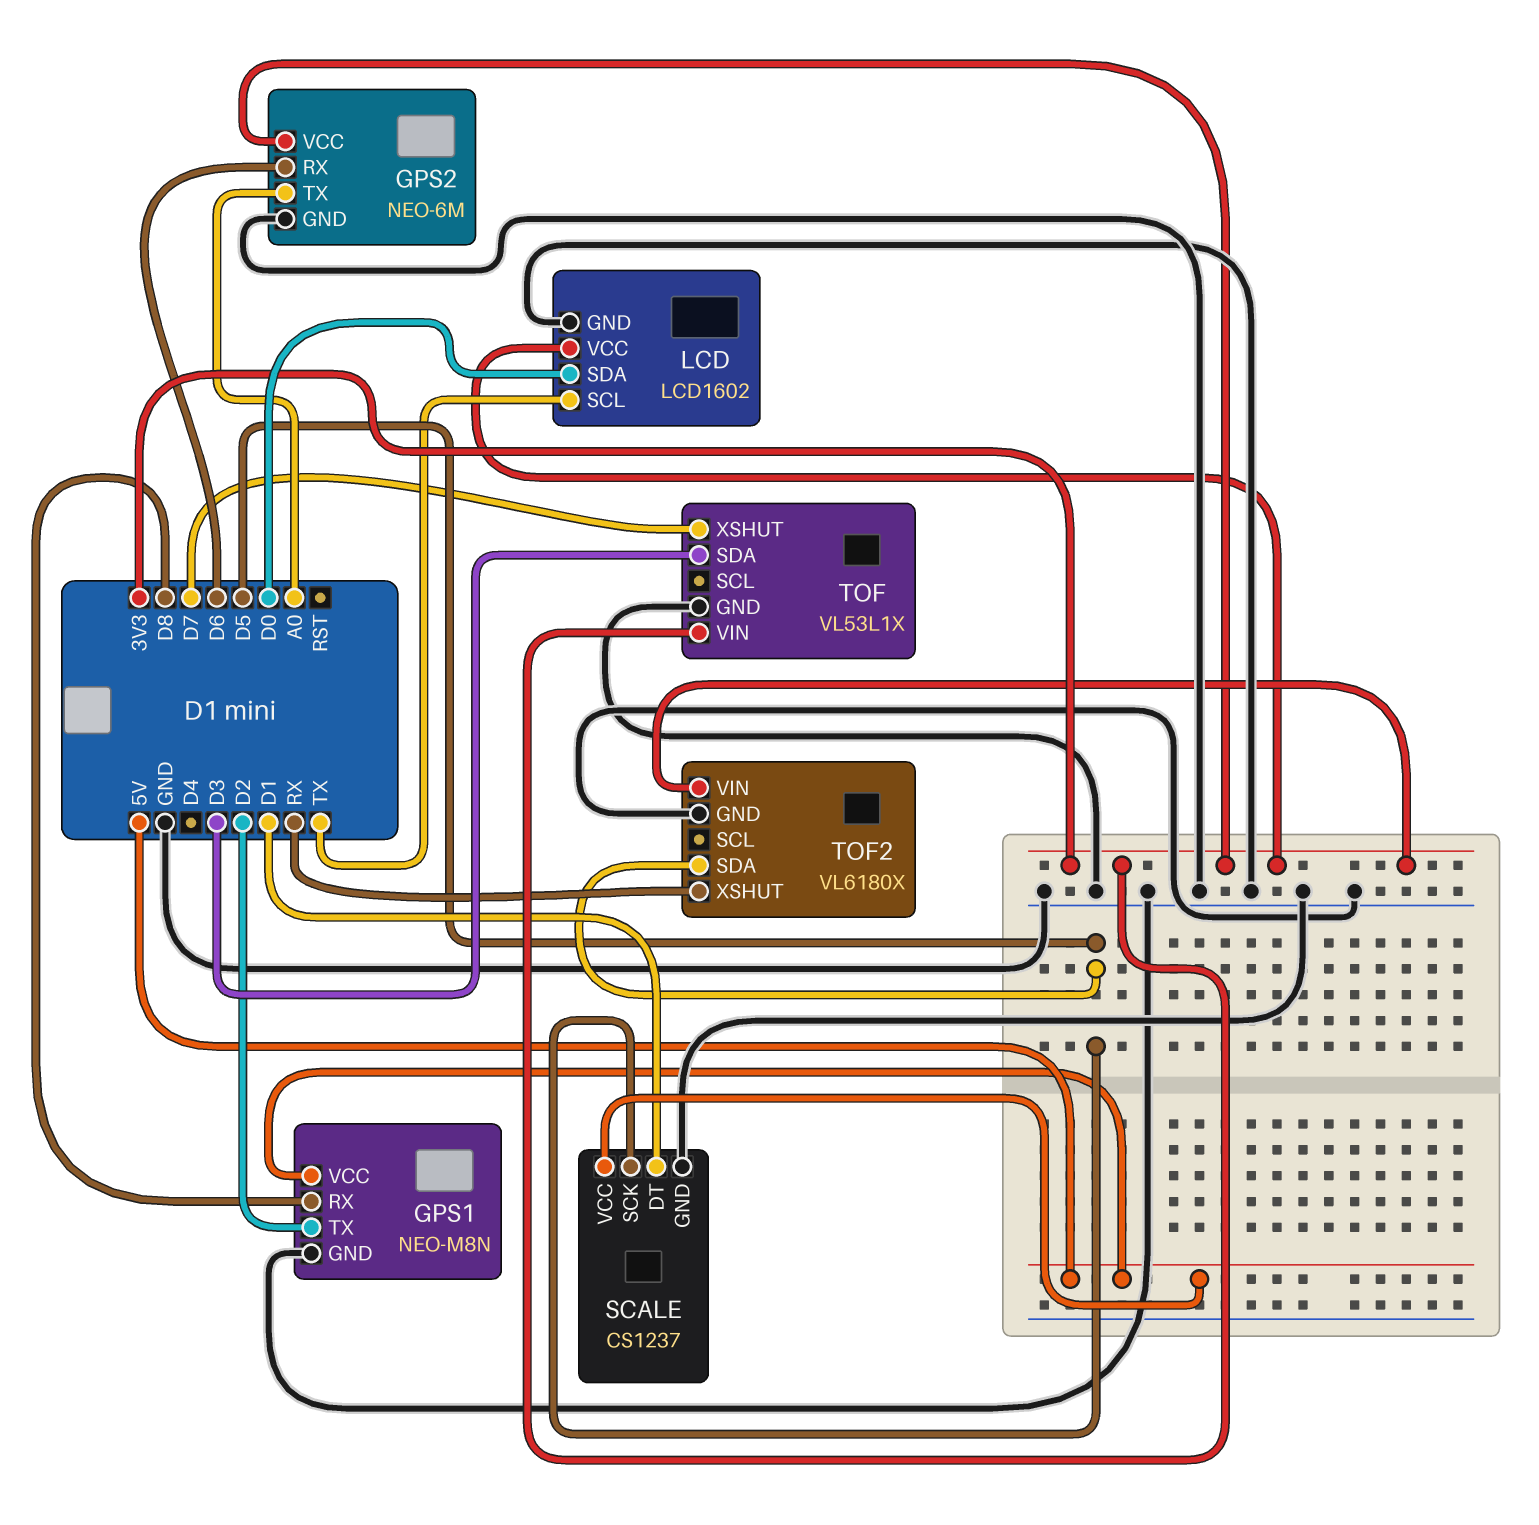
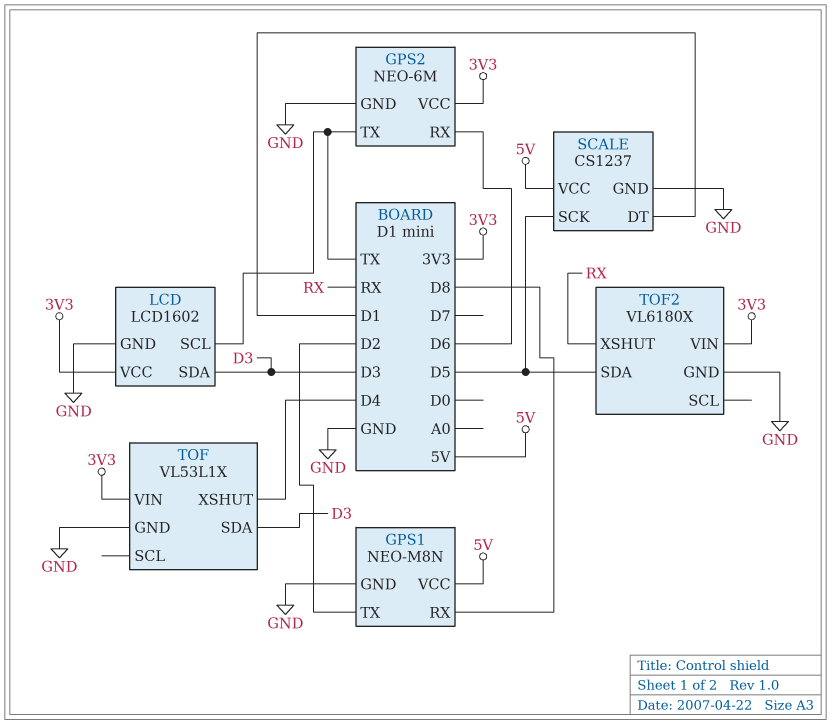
GPS2 pin TX: A0 -> TX
LCD pin SDA: D0 -> D3
TOF pin XSHUT: D7 -> D4

